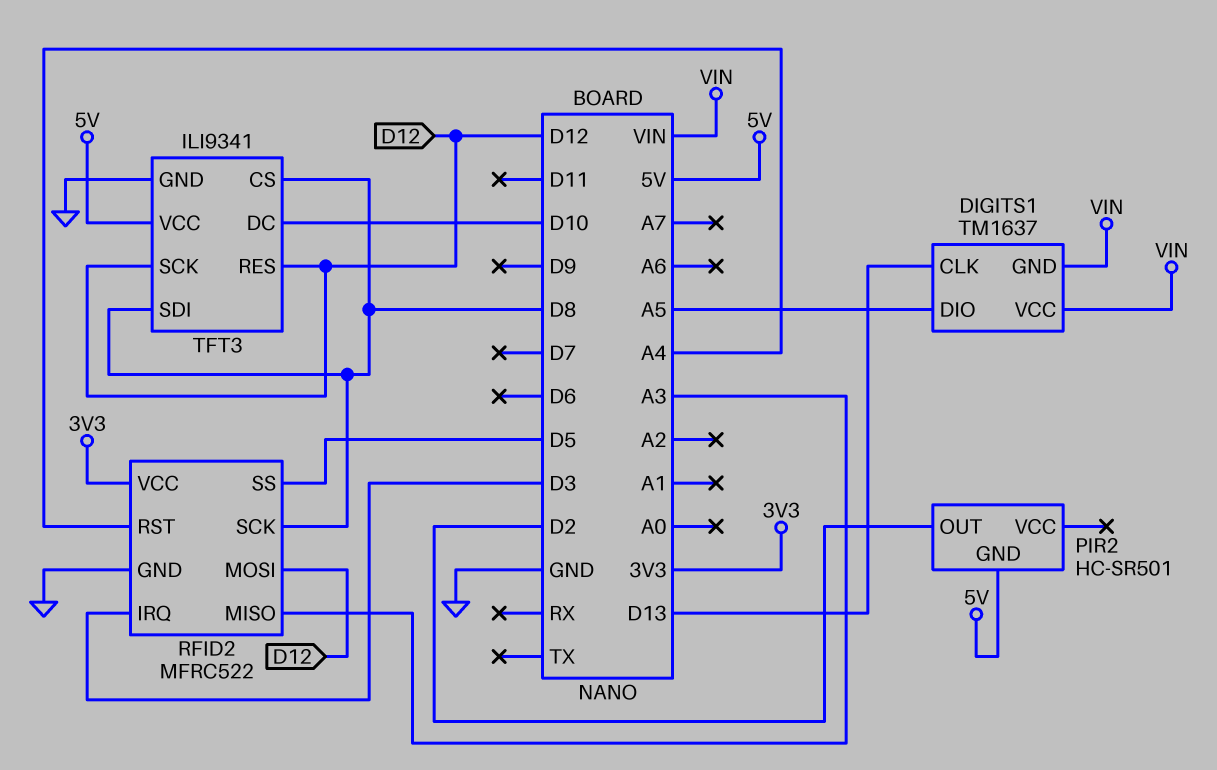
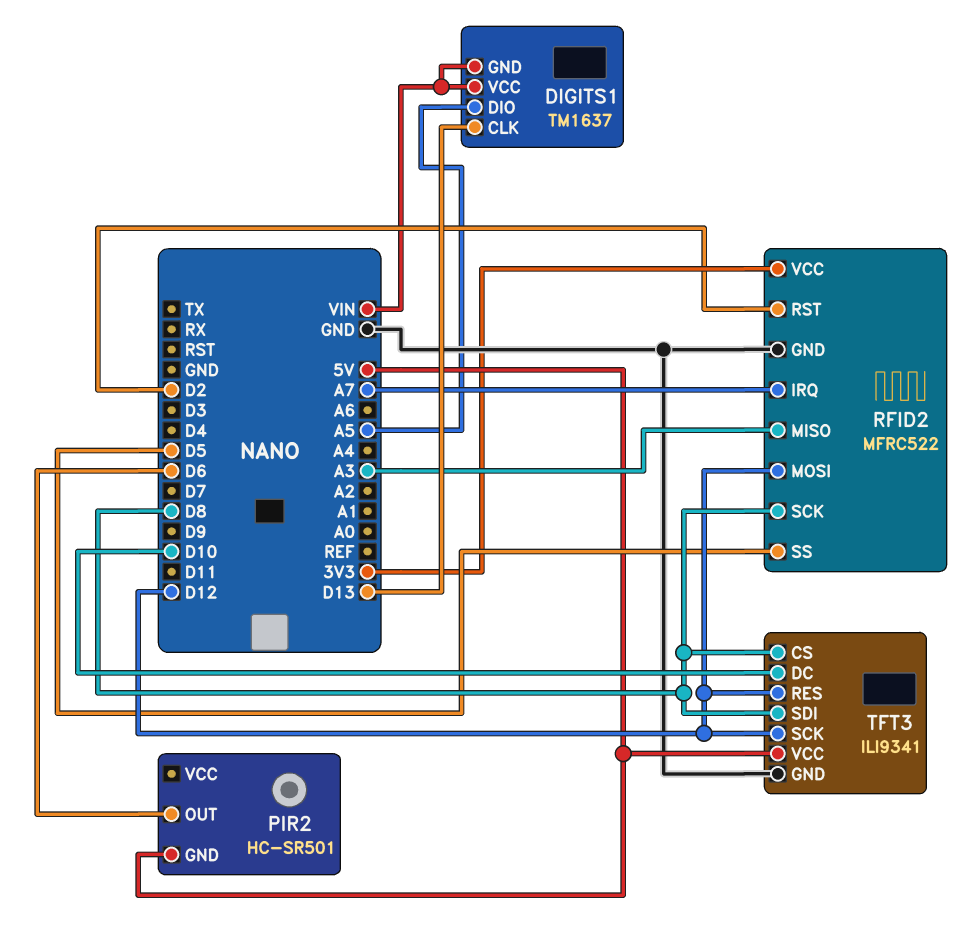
PIR2 pin OUT: D2 -> D6
RFID2 pin IRQ: D3 -> A7
RFID2 pin RST: A4 -> D2

